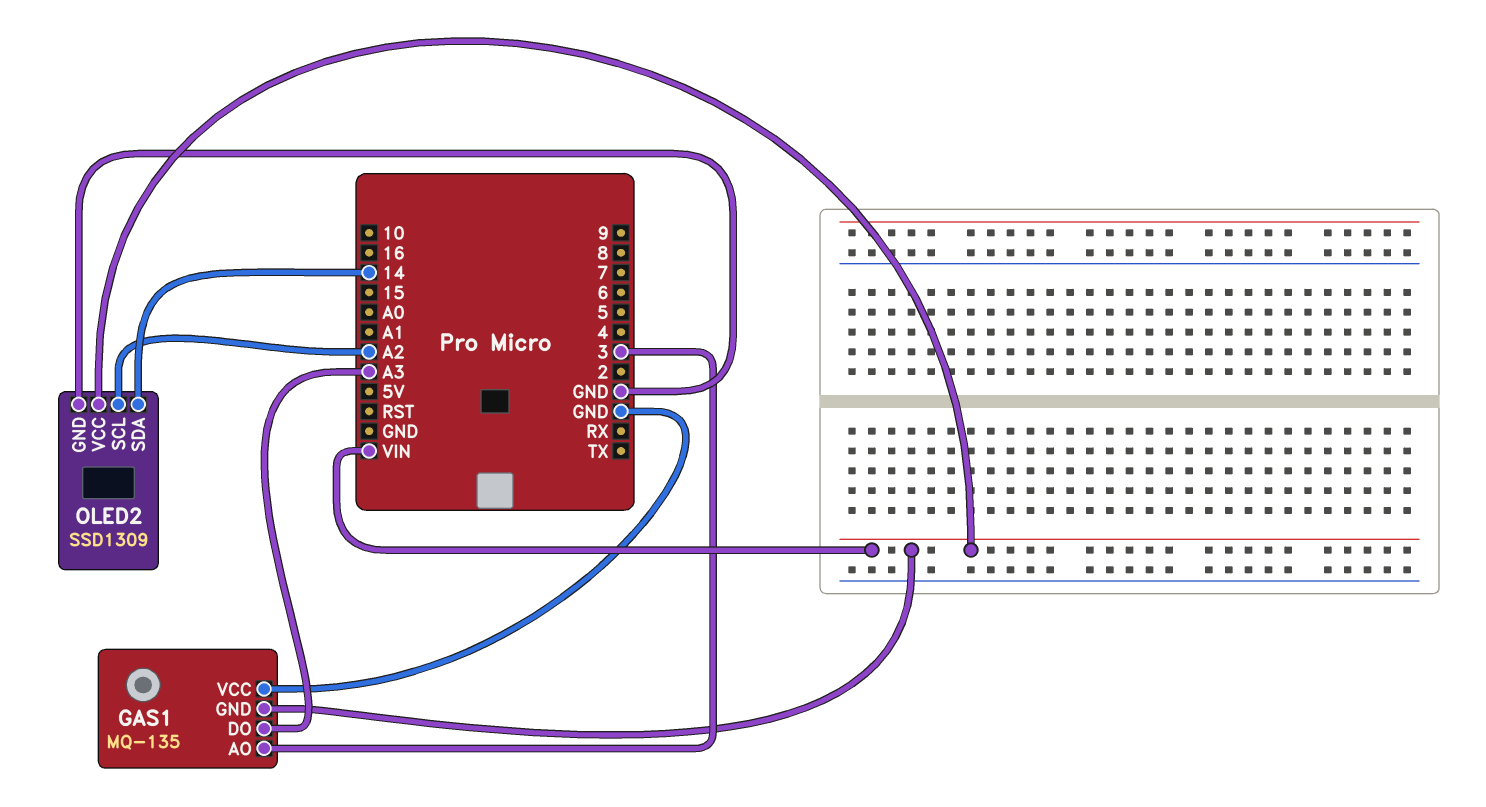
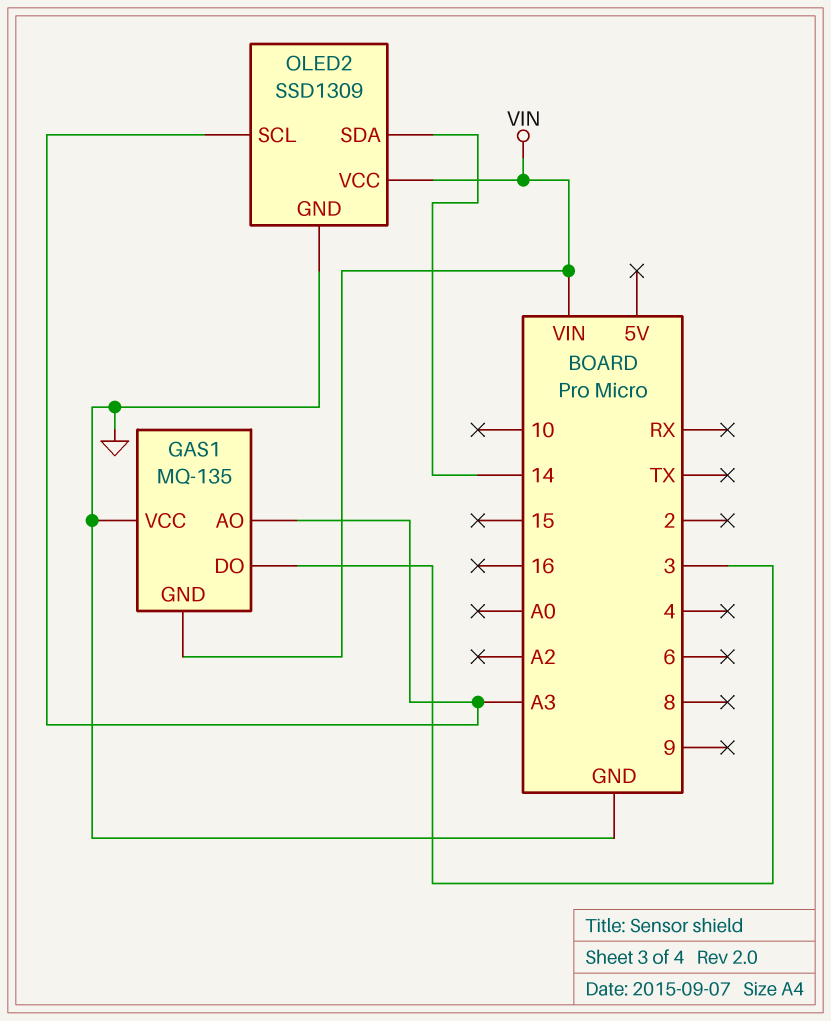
GAS1 pin AO: 3 -> A3
GAS1 pin DO: A3 -> 3
OLED2 pin SCL: A2 -> A3

